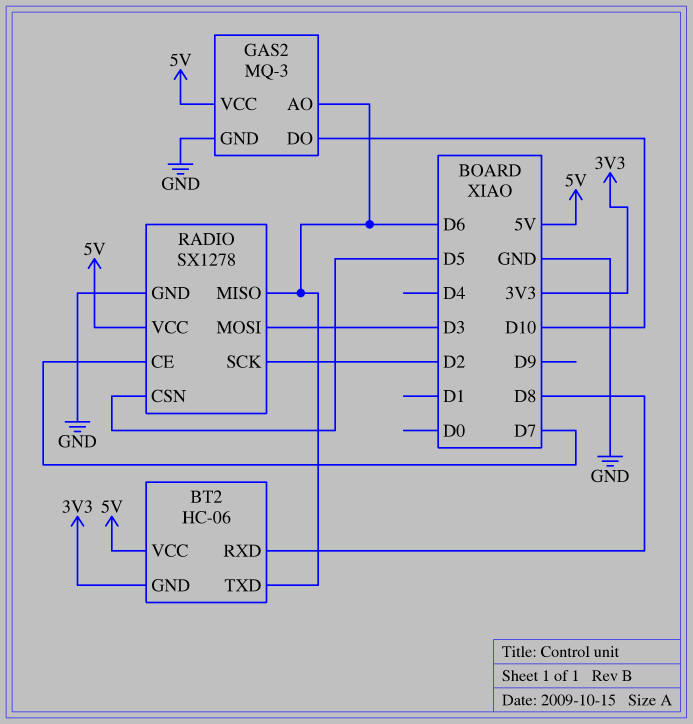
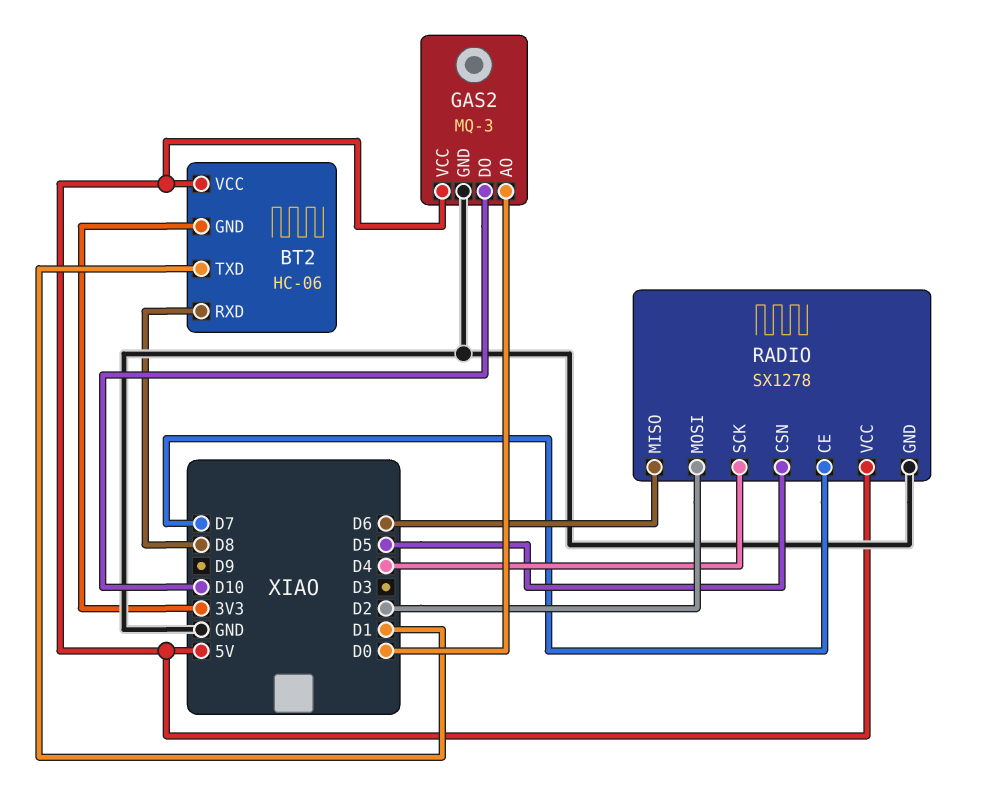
BT2 pin TXD: D6 -> D1
GAS2 pin AO: D6 -> D0
RADIO pin MOSI: D3 -> D2
RADIO pin SCK: D2 -> D4

